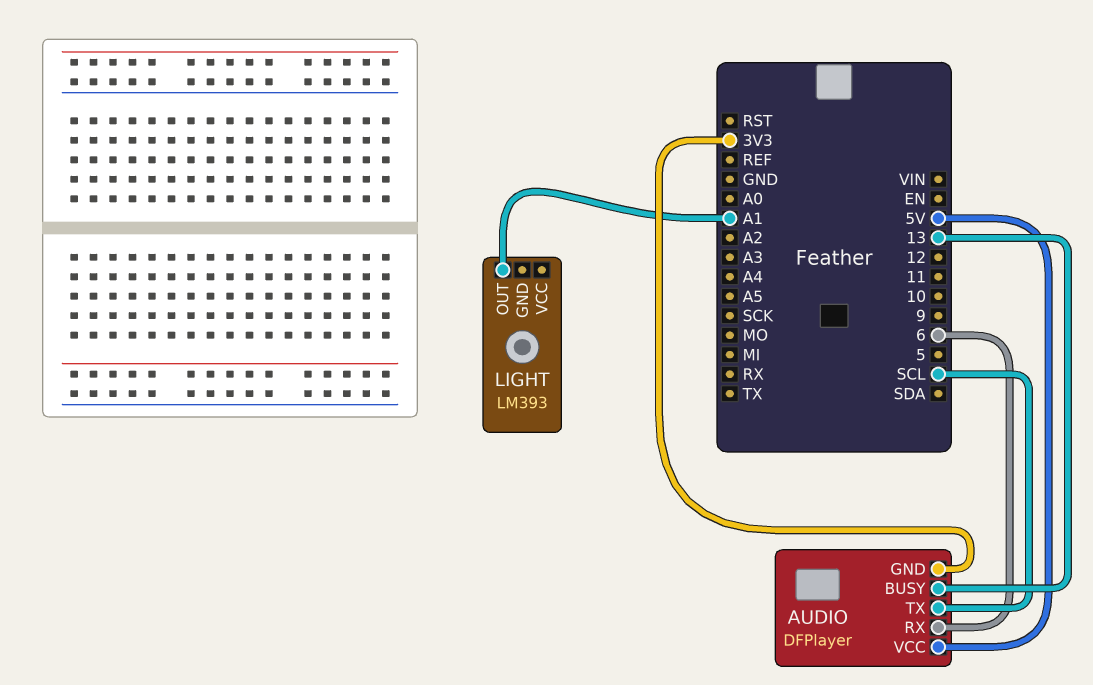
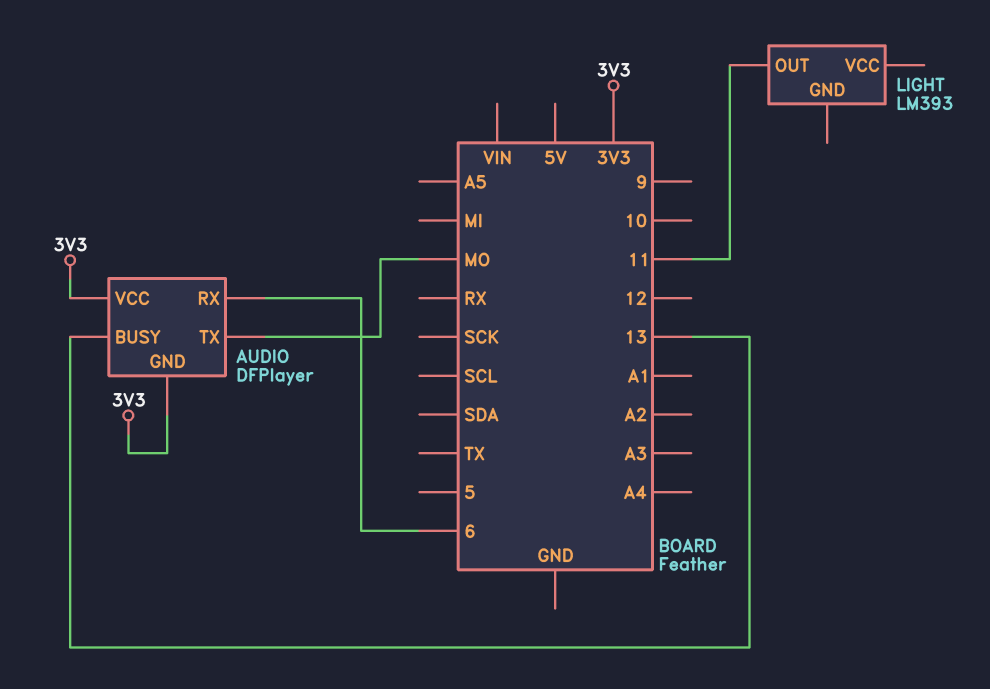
AUDIO pin TX: SCL -> MO
AUDIO pin VCC: 5V -> 3V3
LIGHT pin OUT: A1 -> 11

